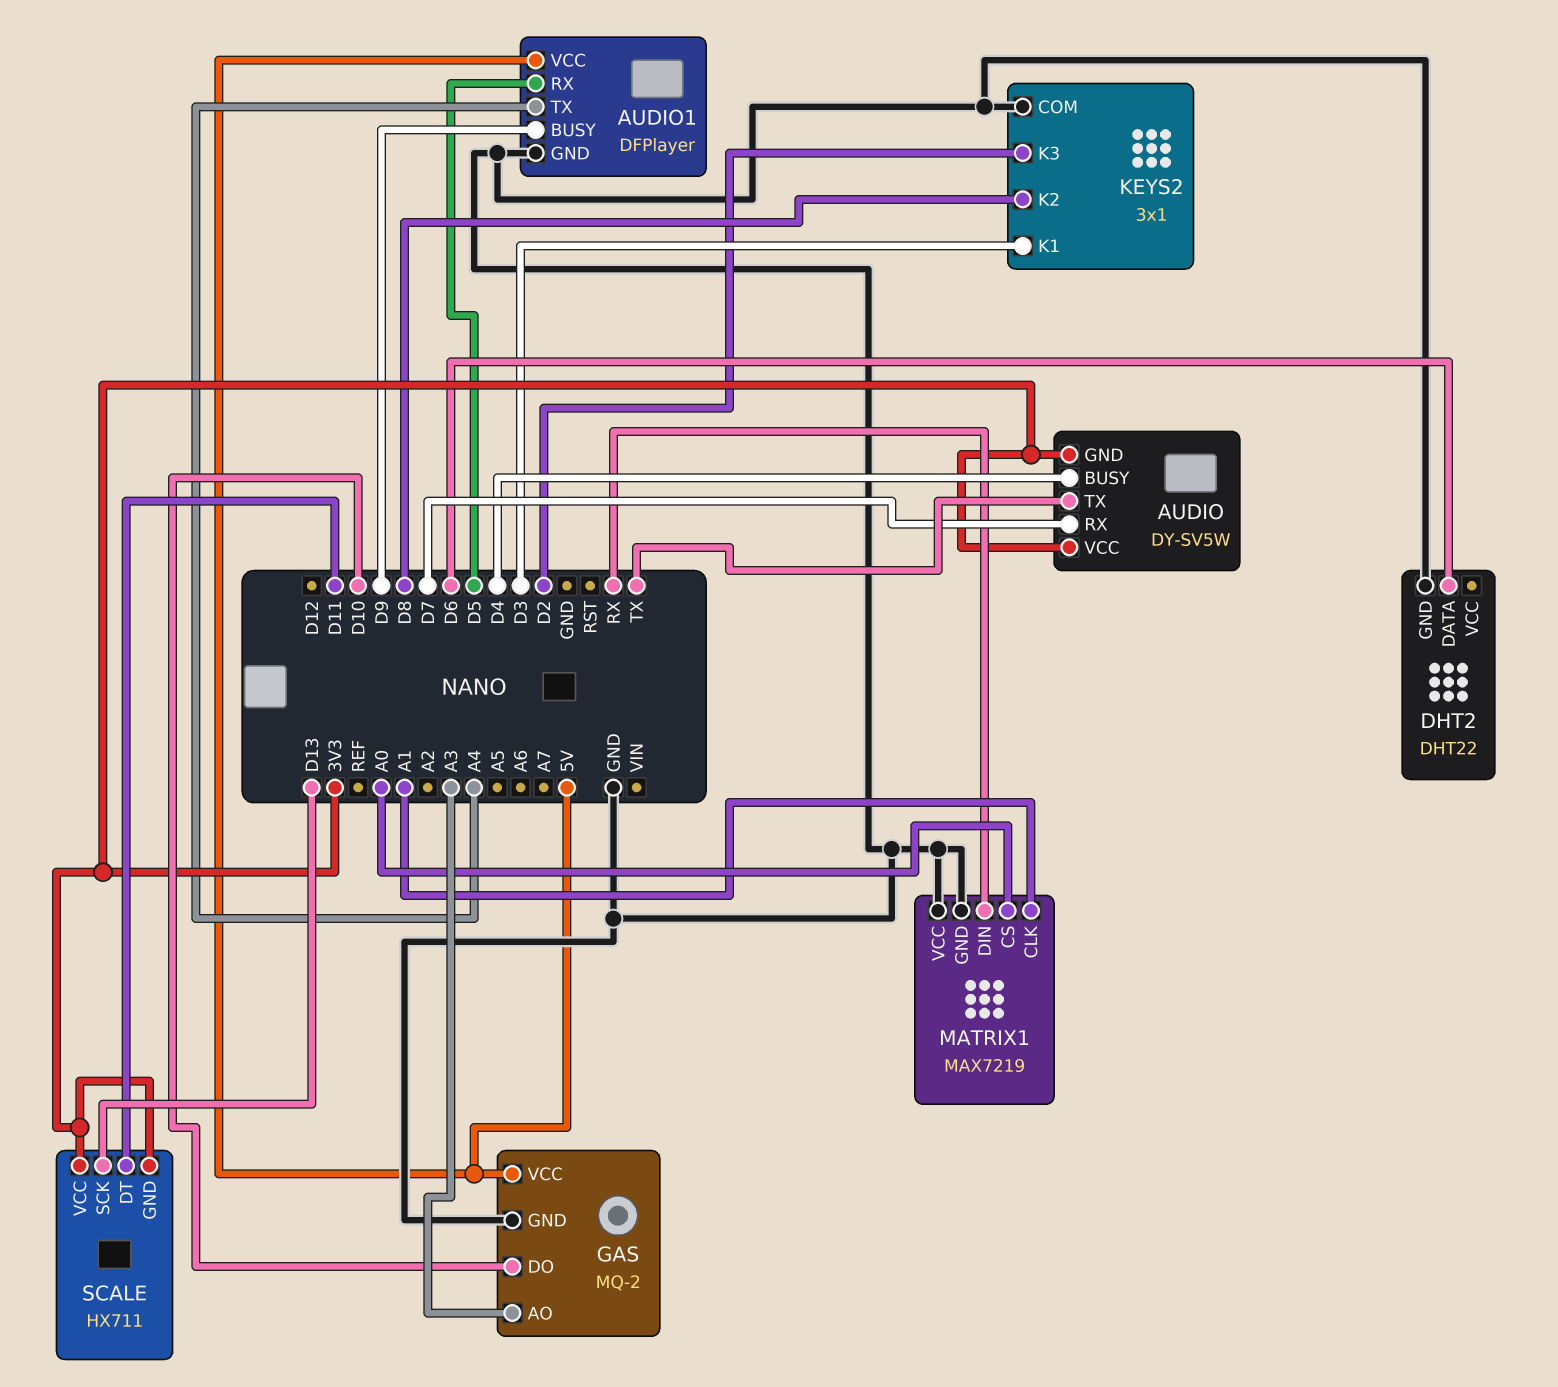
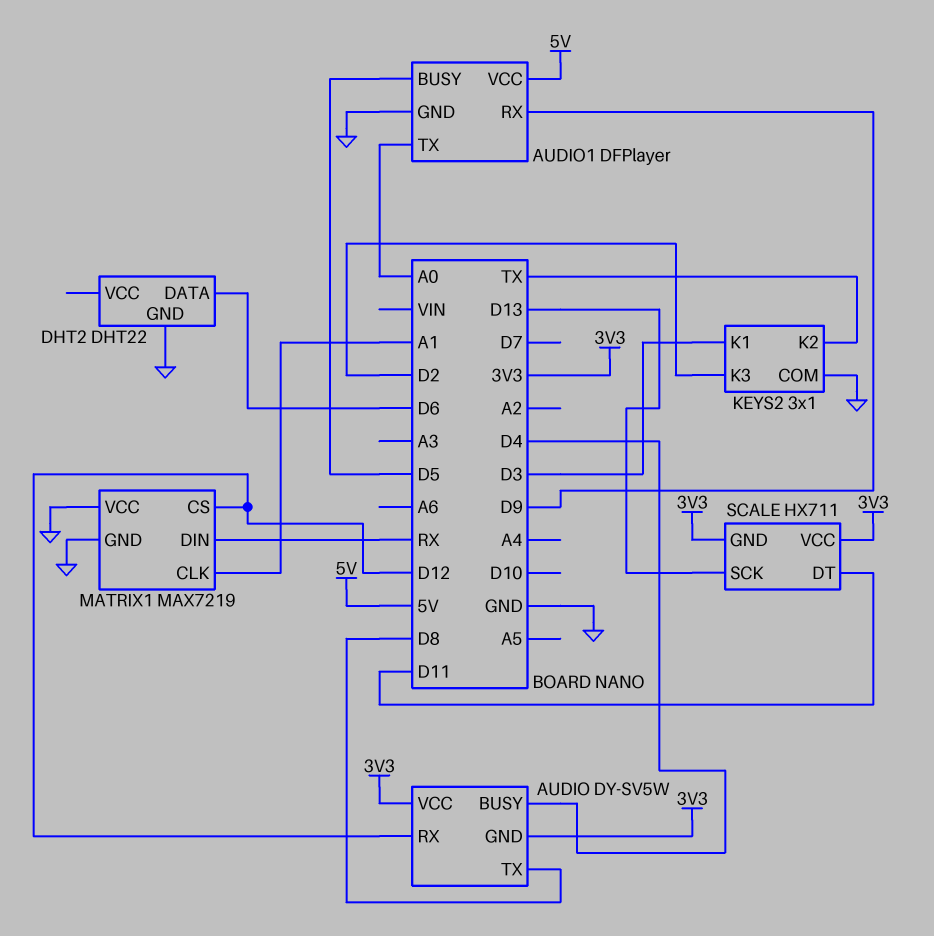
AUDIO pin RX: D7 -> D12
AUDIO pin TX: TX -> D8
AUDIO1 pin BUSY: D9 -> D5
AUDIO1 pin RX: D5 -> D9
AUDIO1 pin TX: A4 -> A0
GAS: MQ-2 -> none
GAS pin AO: A3 -> none
GAS pin DO: D10 -> none
GAS pin GND: GND -> none
GAS pin VCC: 5V -> none
KEYS2 pin K2: D8 -> TX
MATRIX1 pin CS: A0 -> D12

